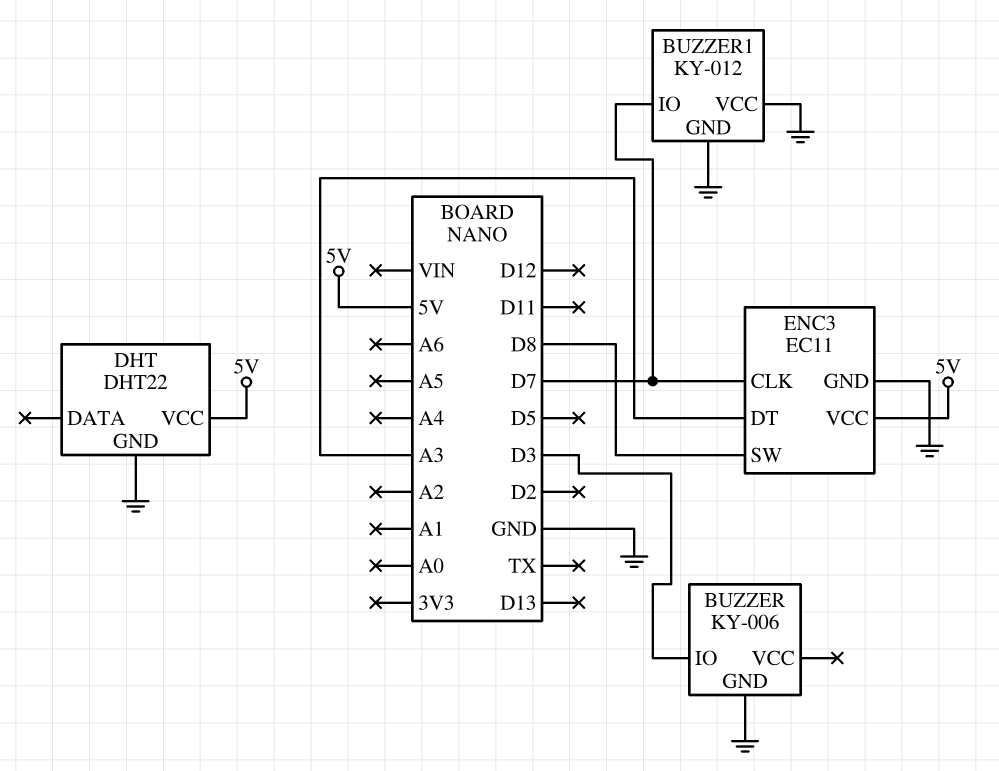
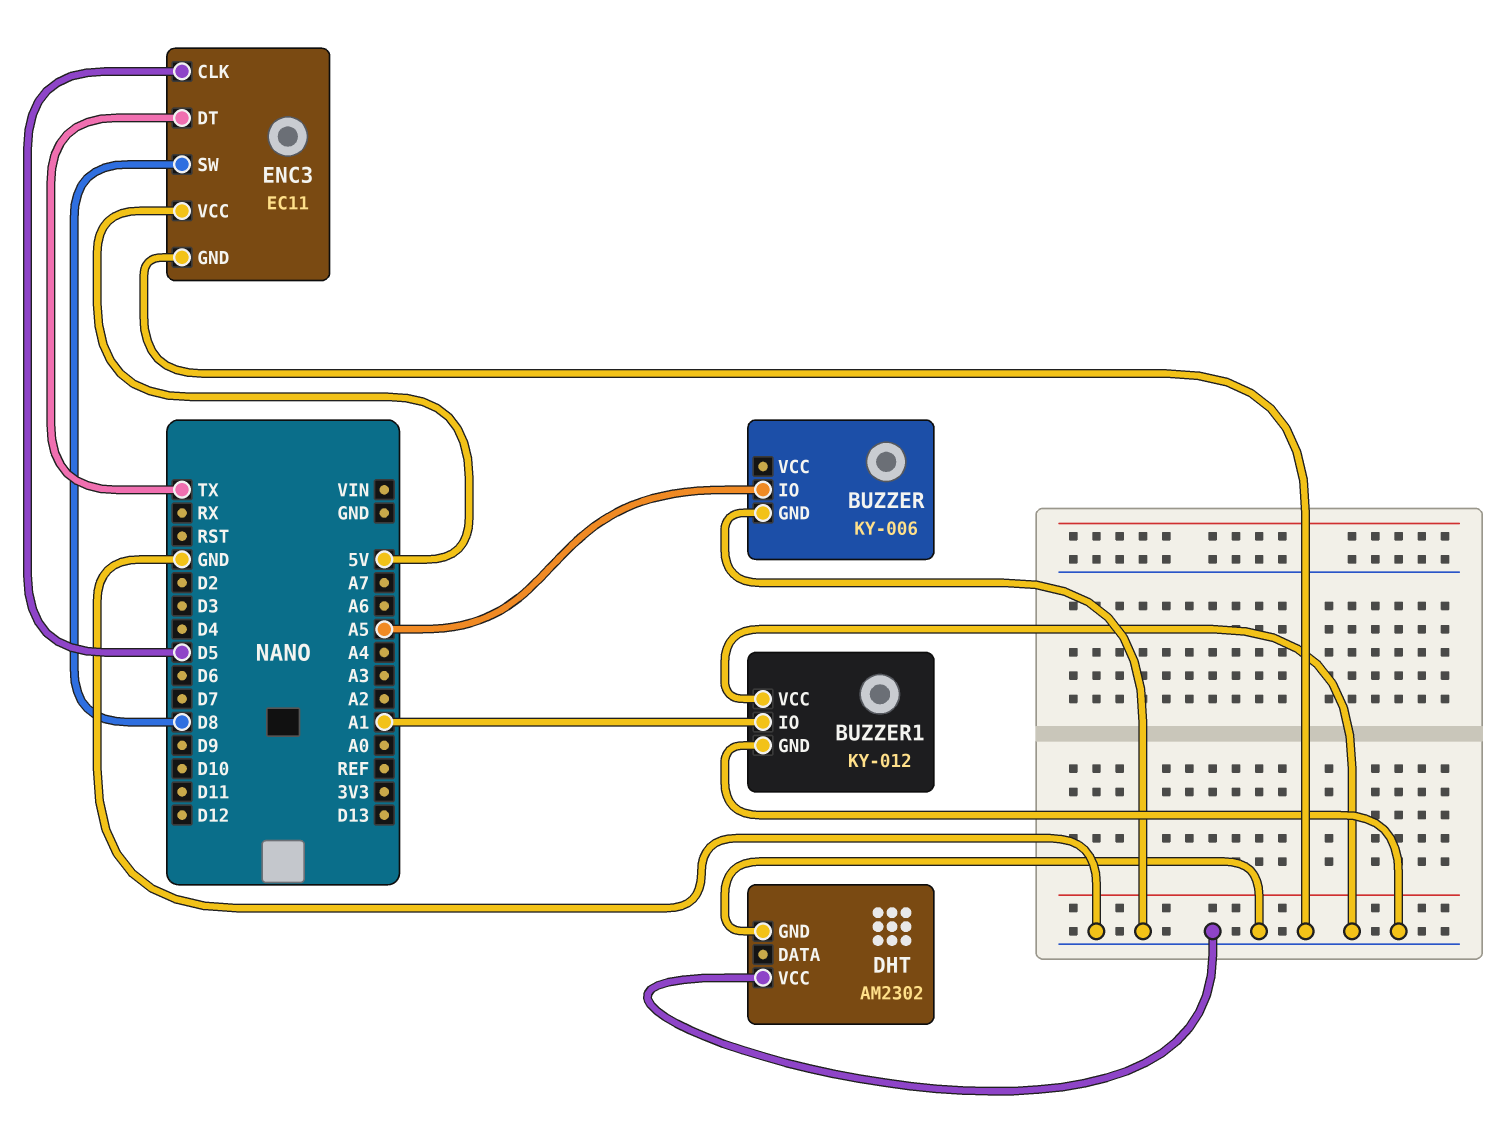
BUZZER pin IO: D3 -> A5
BUZZER1 pin IO: D7 -> A1
DHT: DHT22 -> AM2302
DHT pin VCC: 5V -> GND
ENC3 pin CLK: D7 -> D5
ENC3 pin DT: A3 -> TX

